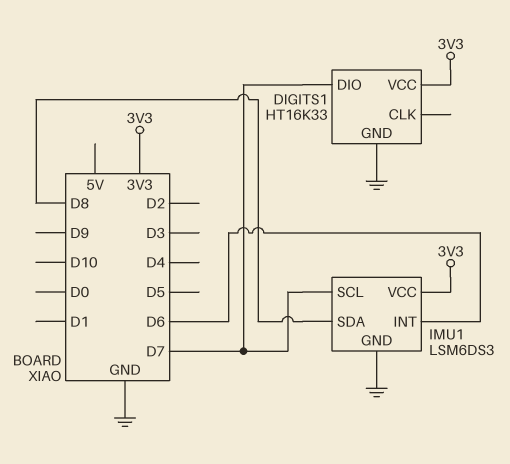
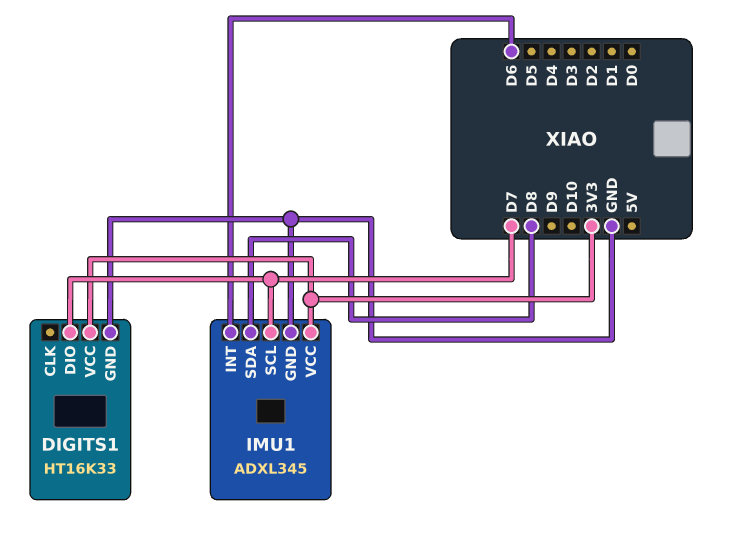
IMU1: LSM6DS3 -> ADXL345

